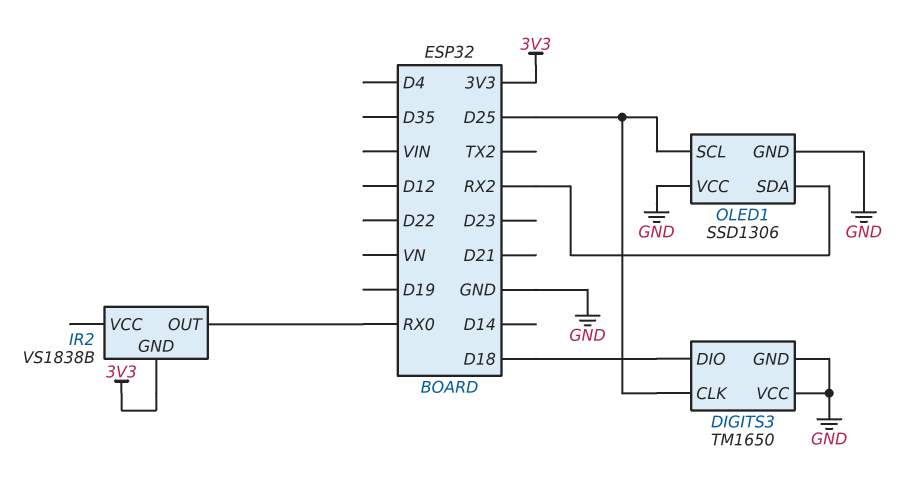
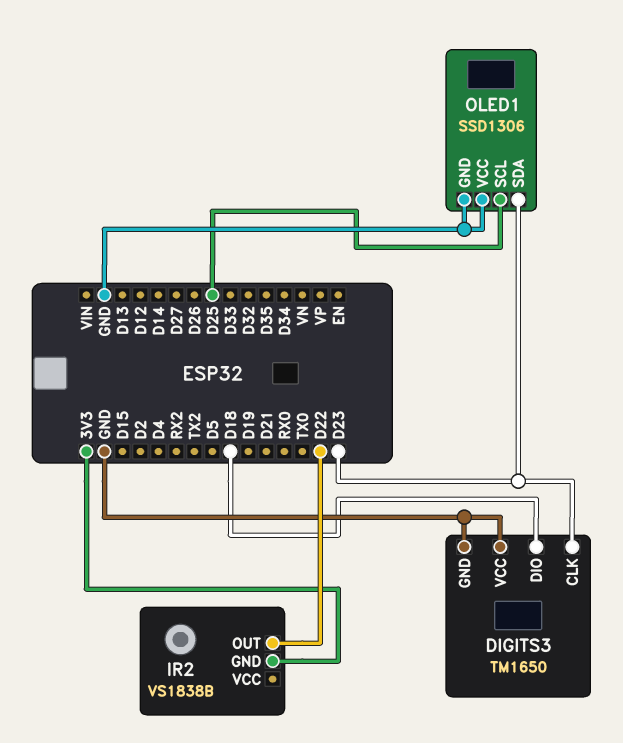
DIGITS3 pin CLK: D25 -> D23
IR2 pin OUT: RX0 -> D22
OLED1 pin SDA: RX2 -> D23

